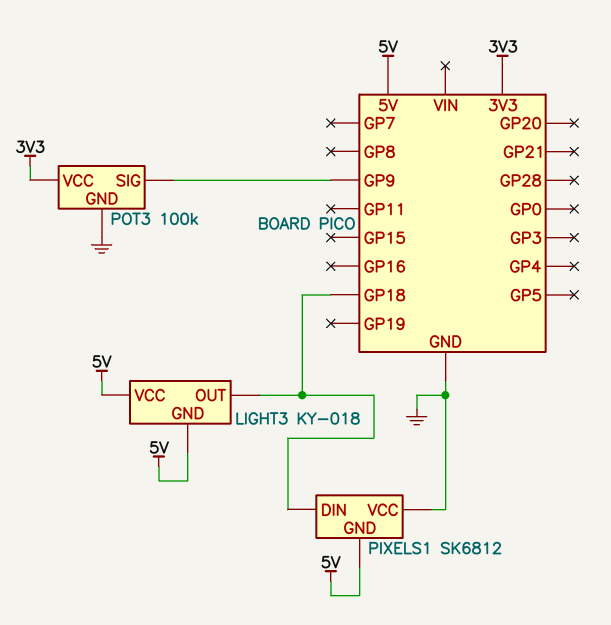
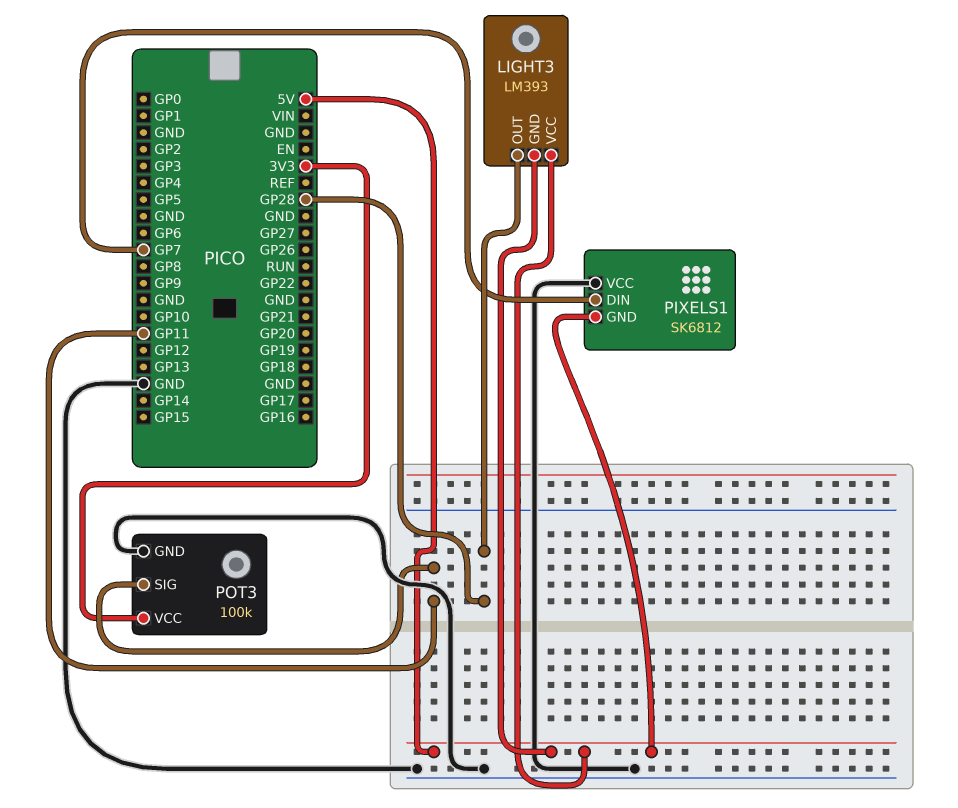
LIGHT3: KY-018 -> LM393
LIGHT3 pin OUT: GP18 -> GP28
PIXELS1 pin DIN: GP18 -> GP7
POT3 pin SIG: GP9 -> GP11

